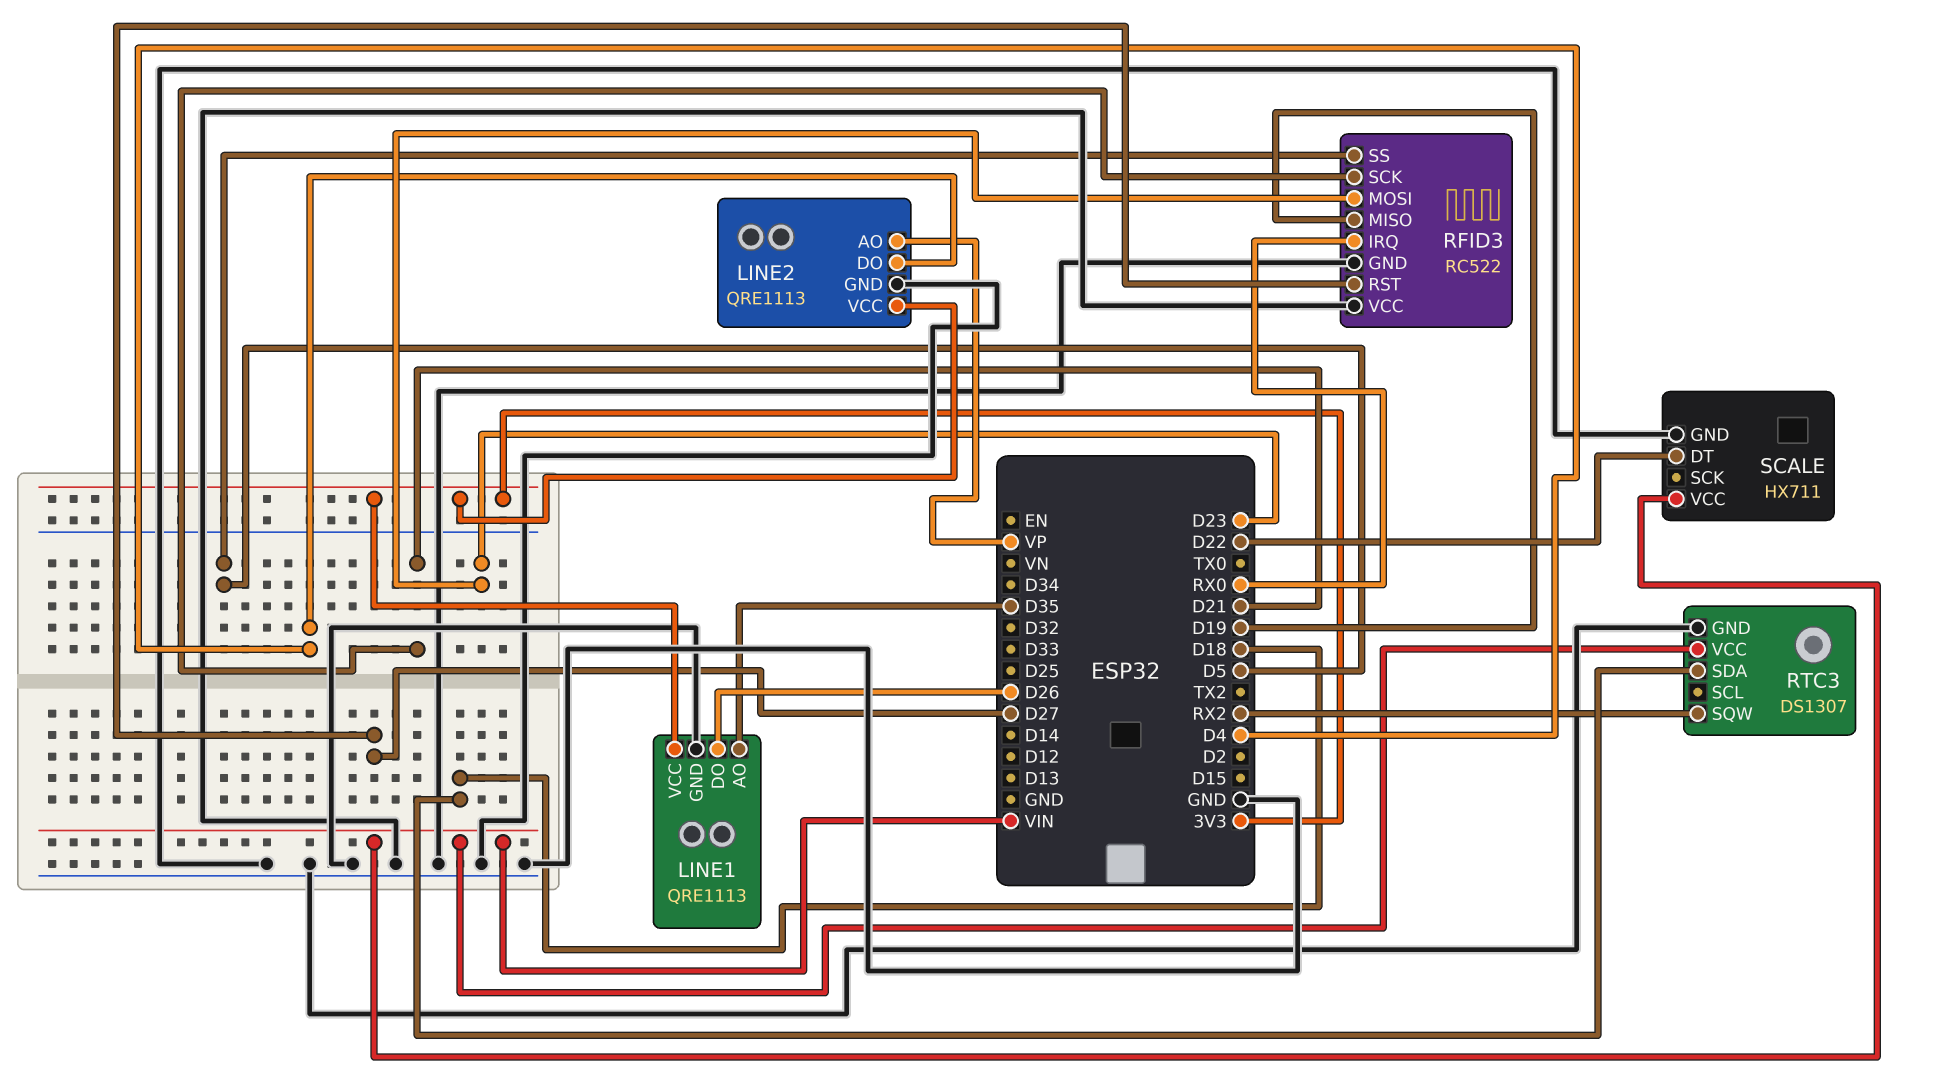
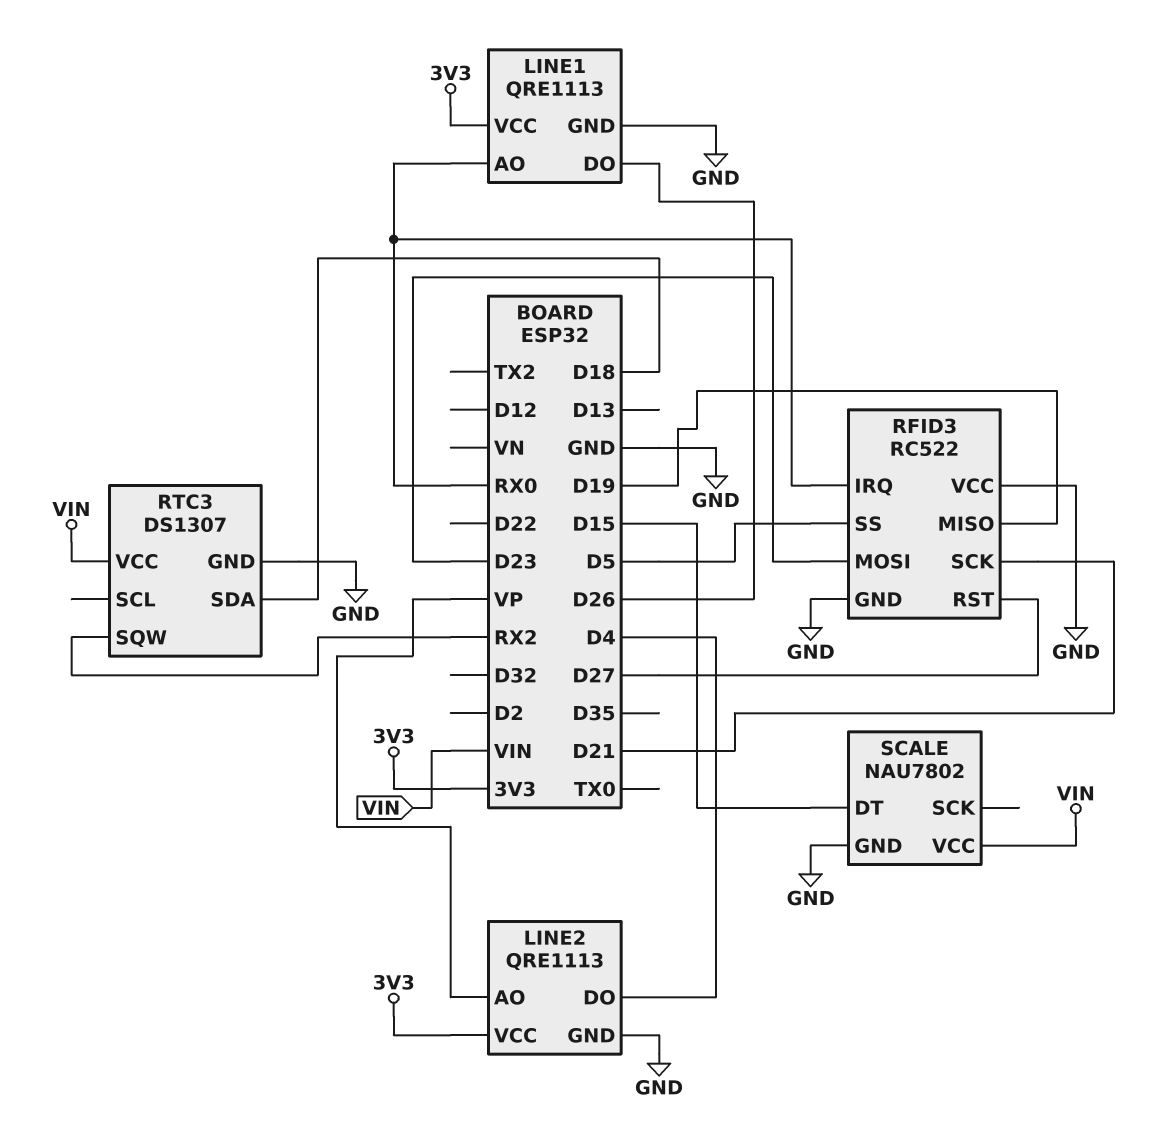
LINE1 pin AO: D35 -> RX0
SCALE: HX711 -> NAU7802
SCALE pin DT: D22 -> D15

